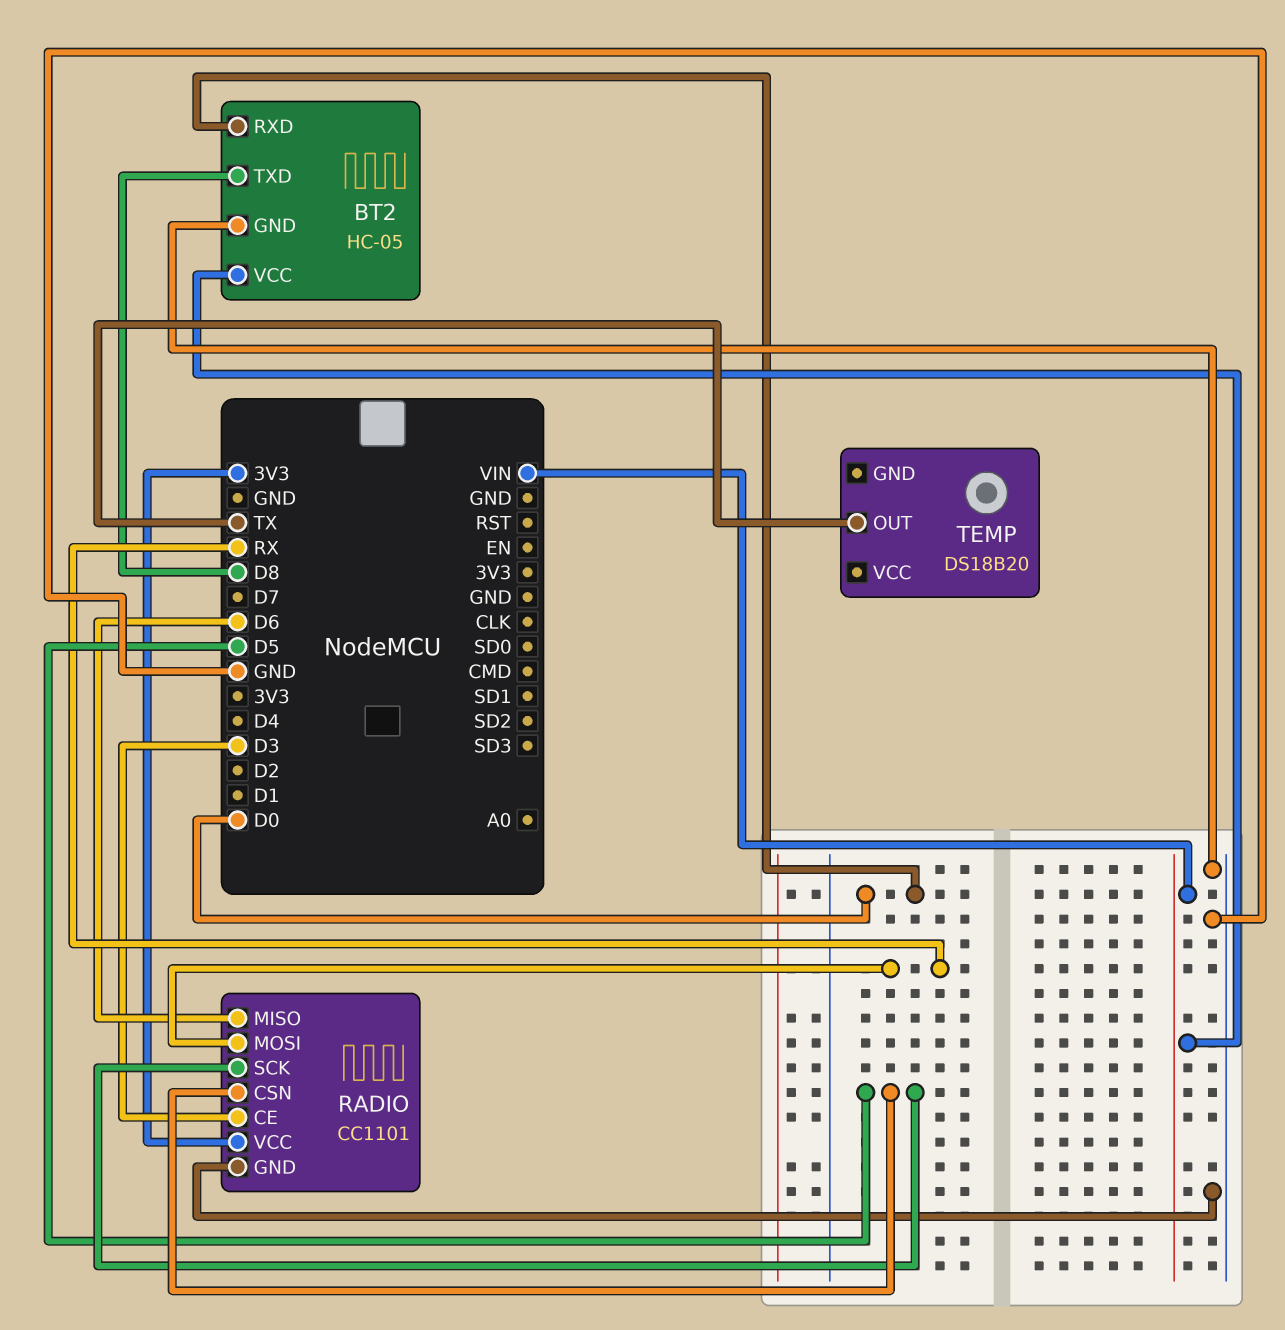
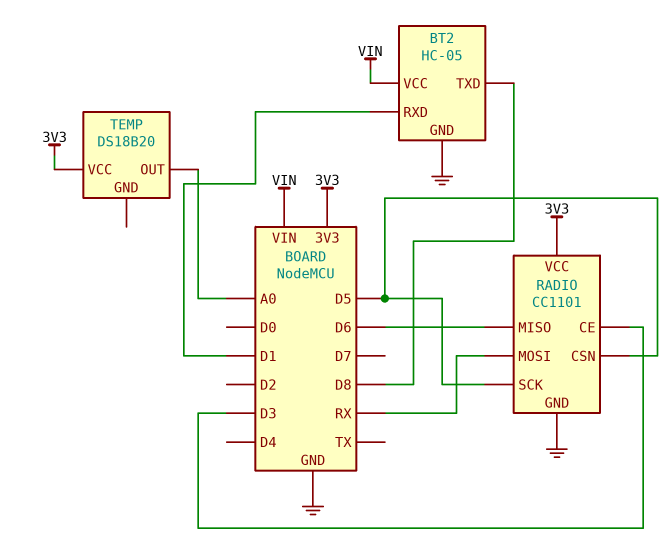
BT2 pin RXD: D0 -> D1
TEMP pin OUT: TX -> A0
TEMP pin VCC: none -> 3V3

